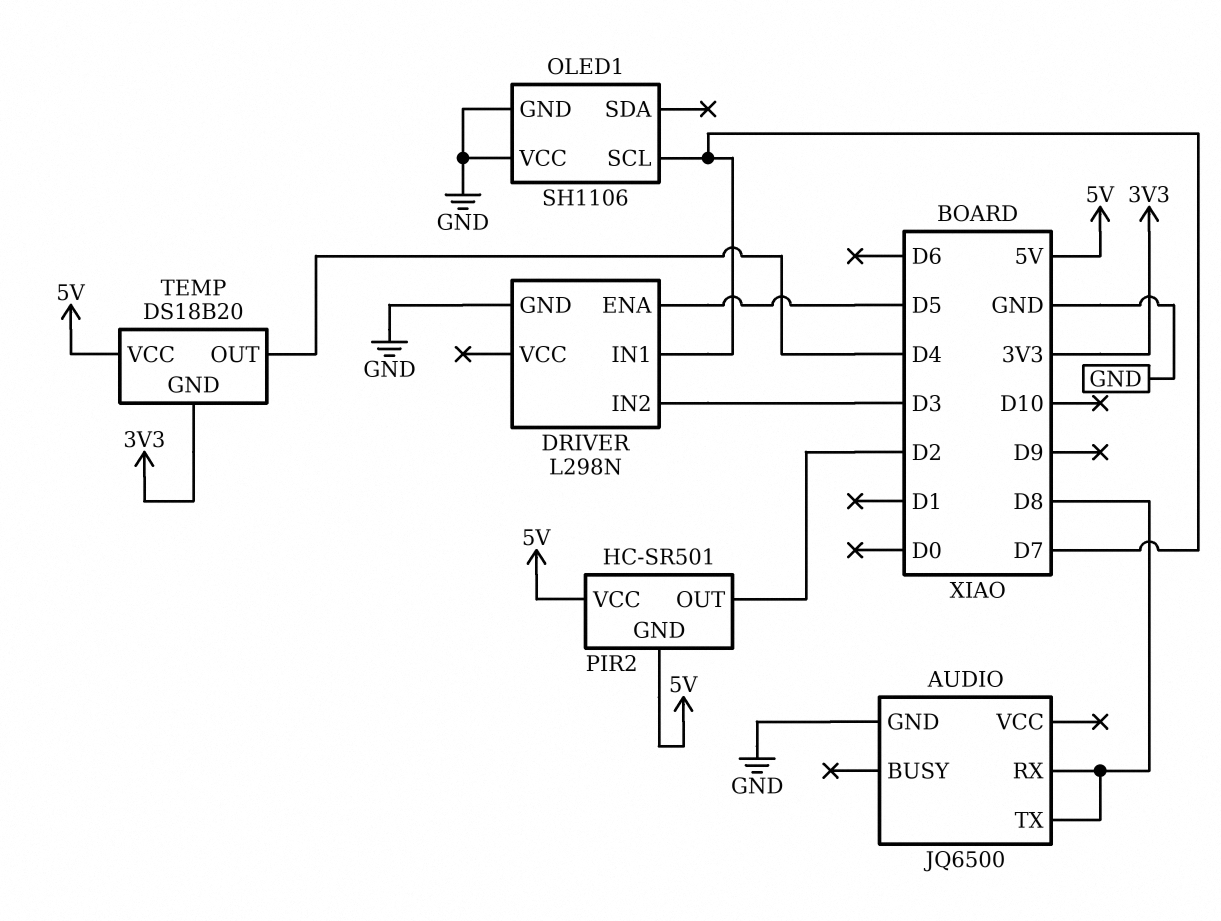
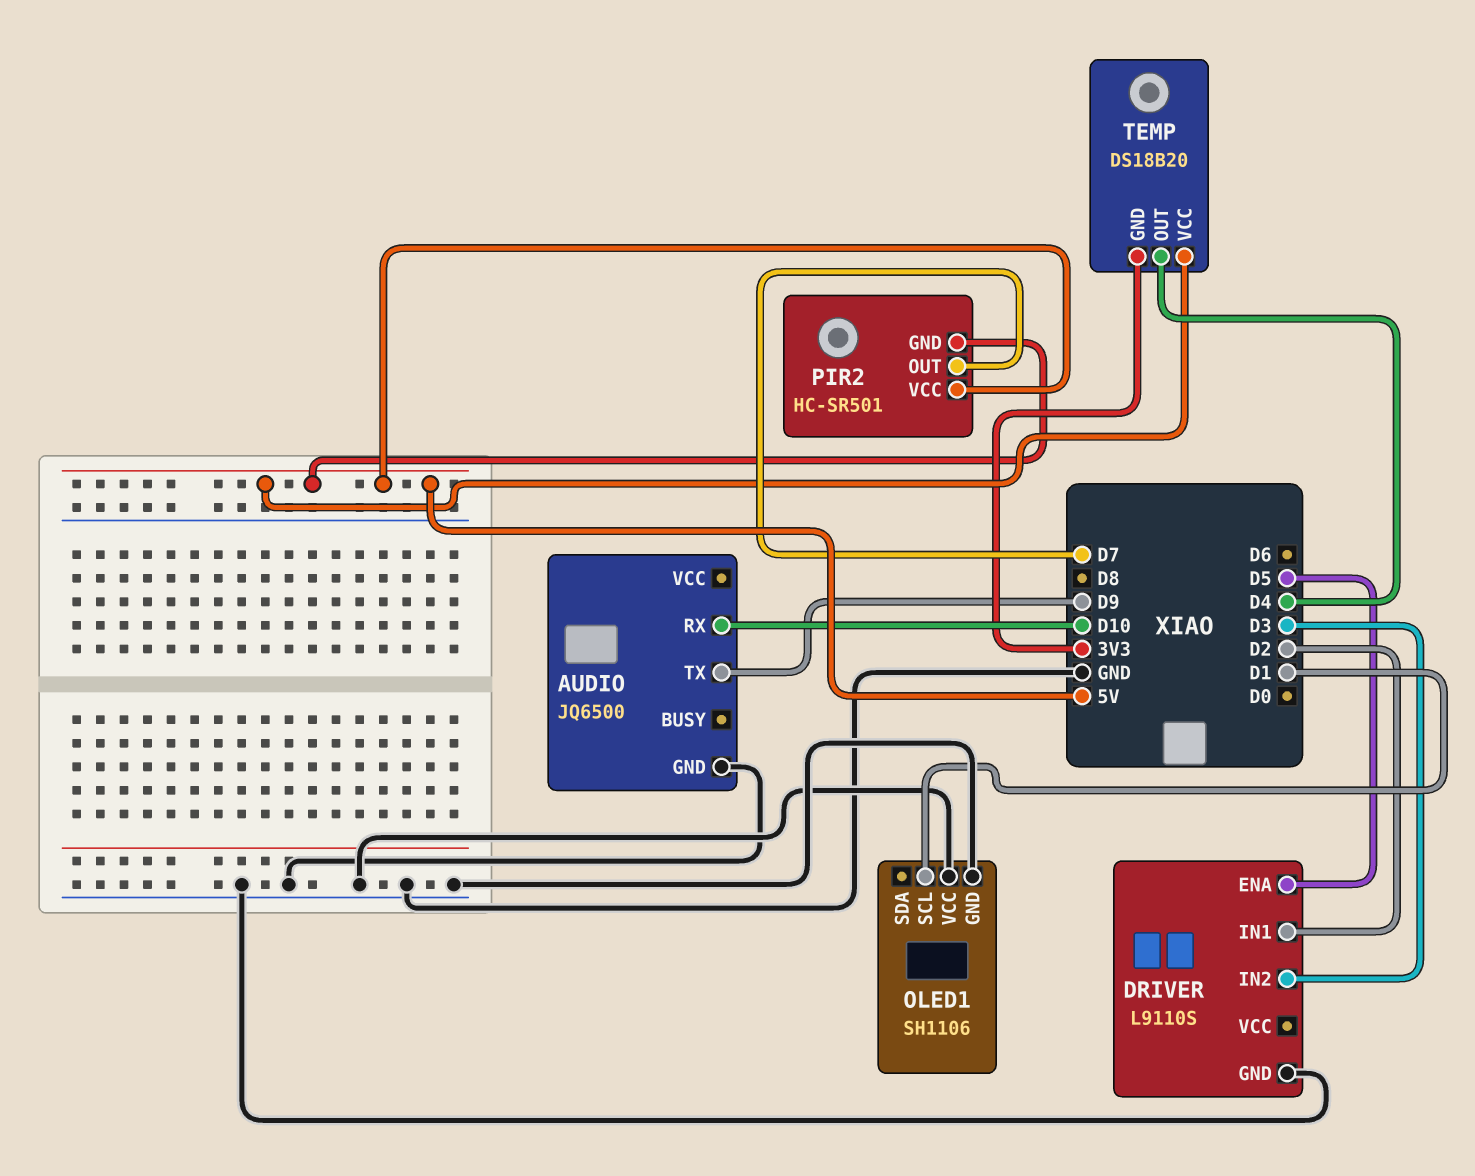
AUDIO pin RX: D8 -> D10
AUDIO pin TX: D8 -> D9
DRIVER: L298N -> L9110S
DRIVER pin IN1: D7 -> D2
OLED1 pin SCL: D7 -> D1
PIR2 pin OUT: D2 -> D7

